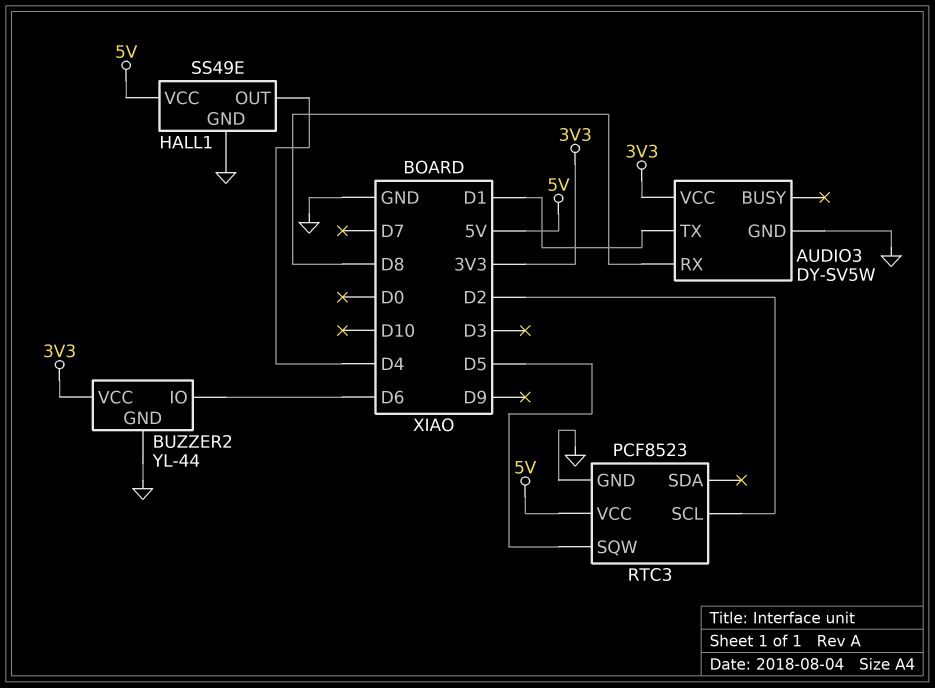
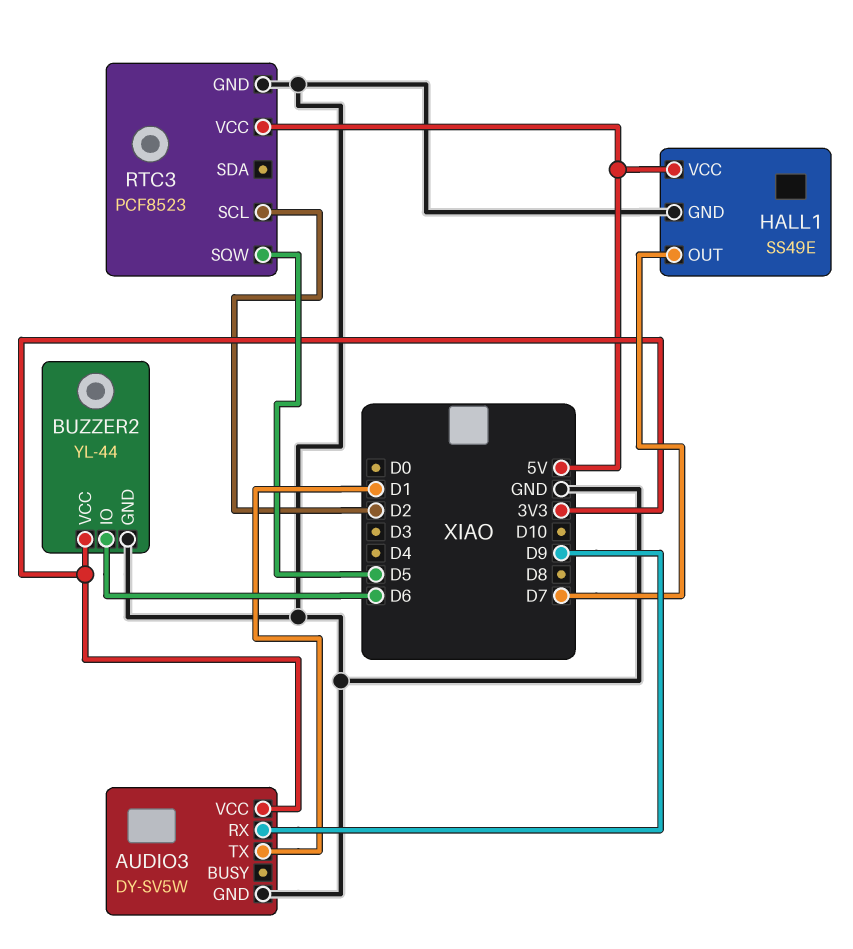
AUDIO3 pin RX: D8 -> D9
HALL1 pin OUT: D4 -> D7

